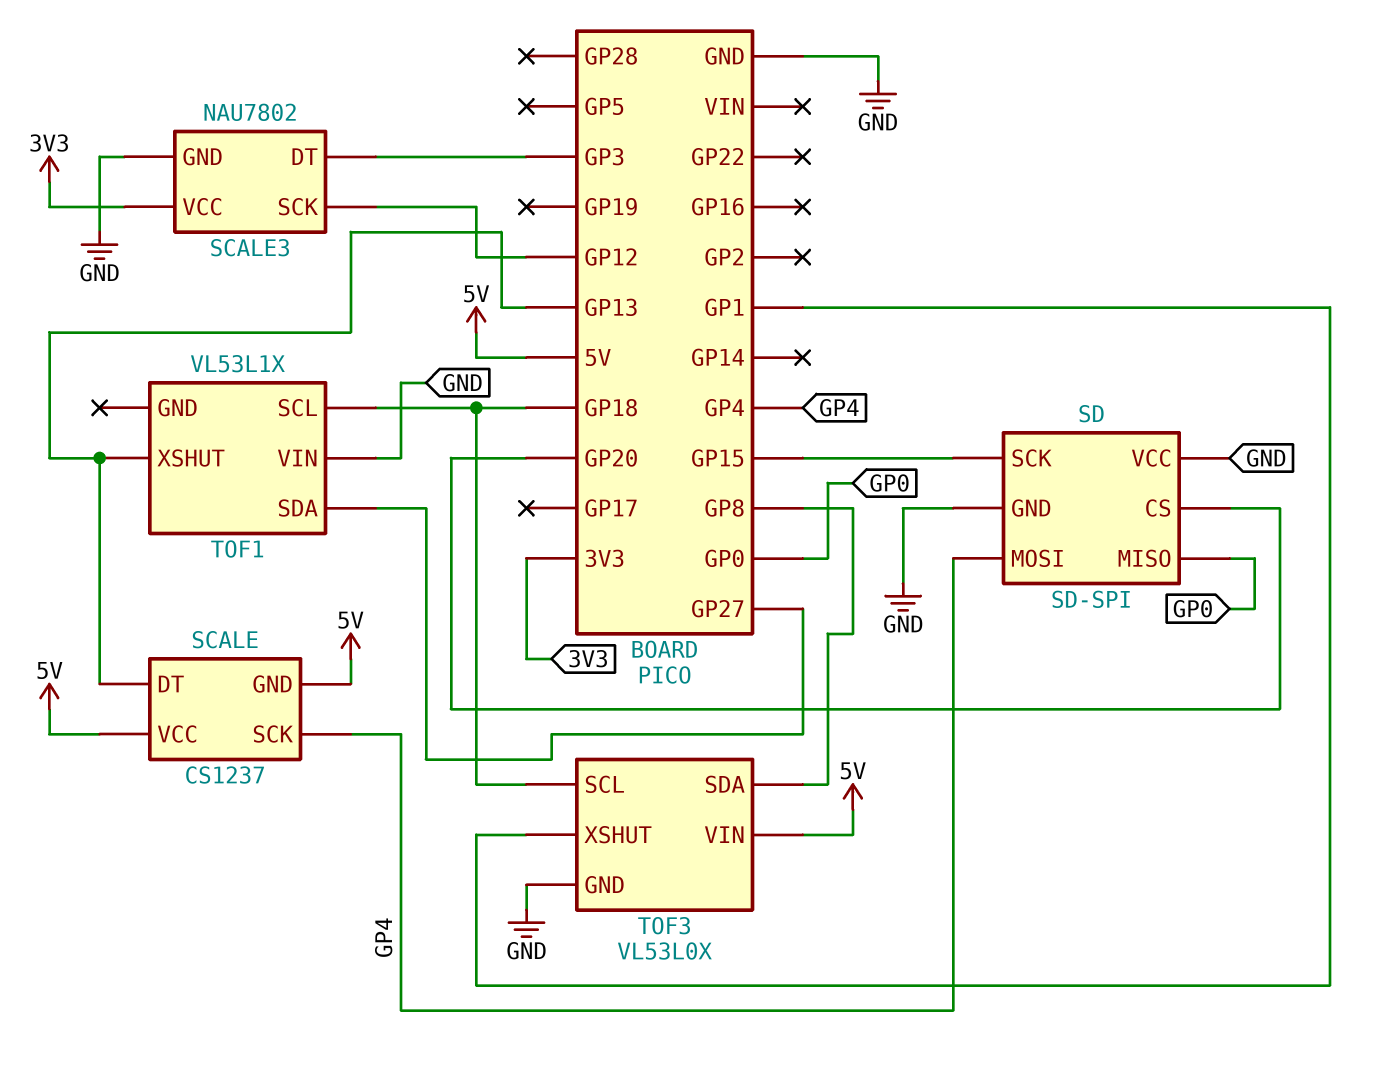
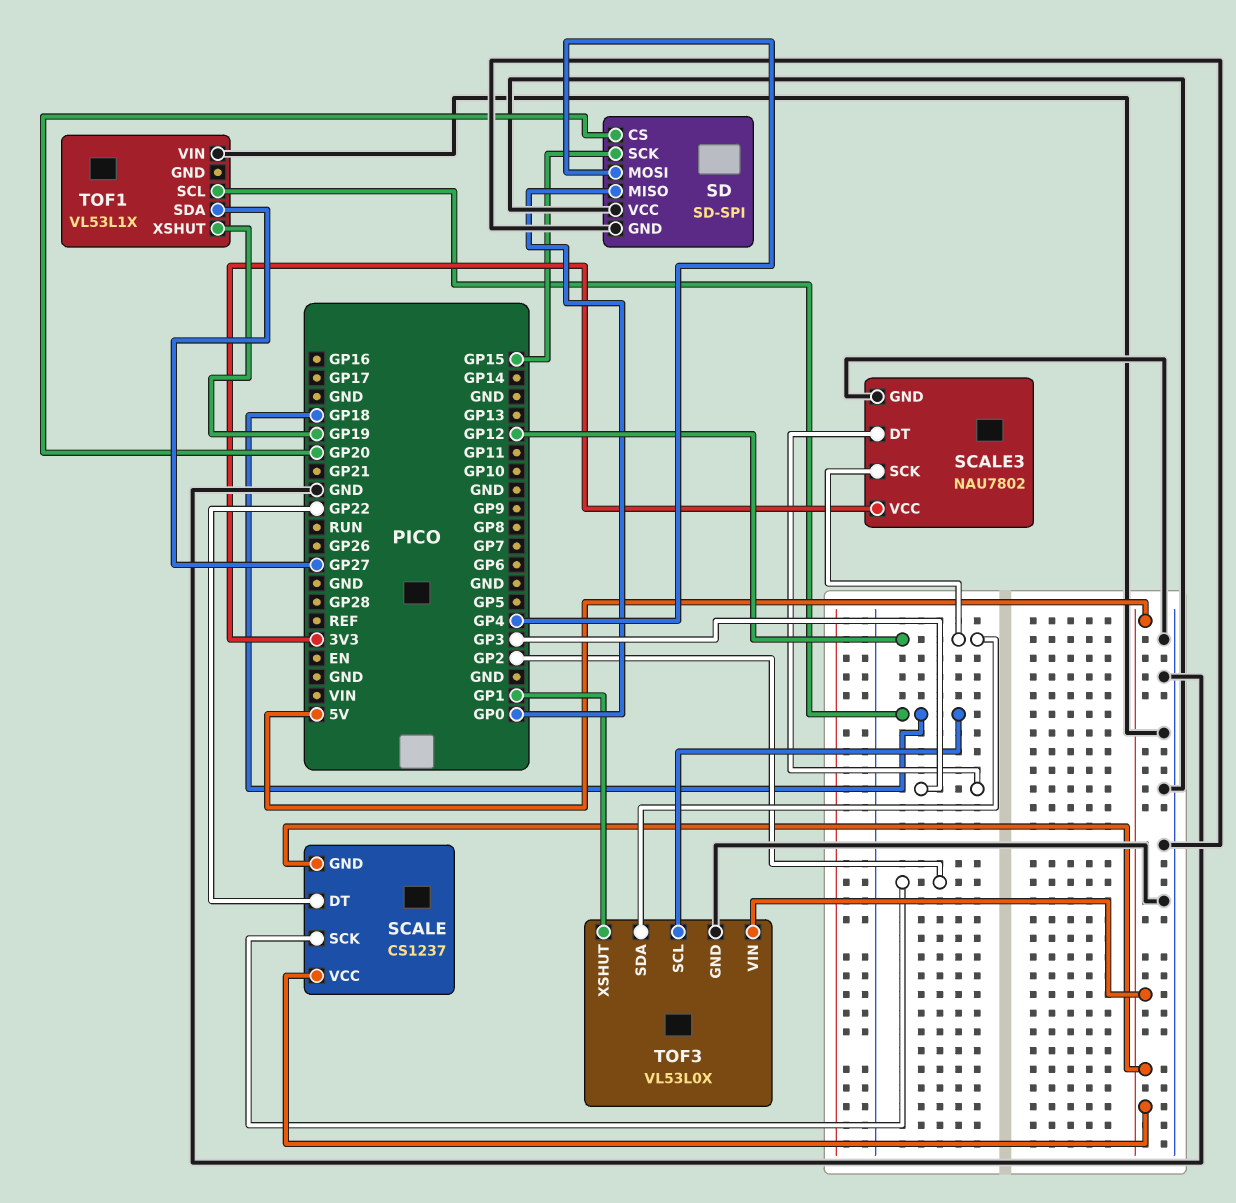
SCALE pin DT: GP13 -> GP22
SCALE pin SCK: GP4 -> GP2
TOF1 pin XSHUT: GP13 -> GP19
TOF3 pin SDA: GP8 -> GP12

